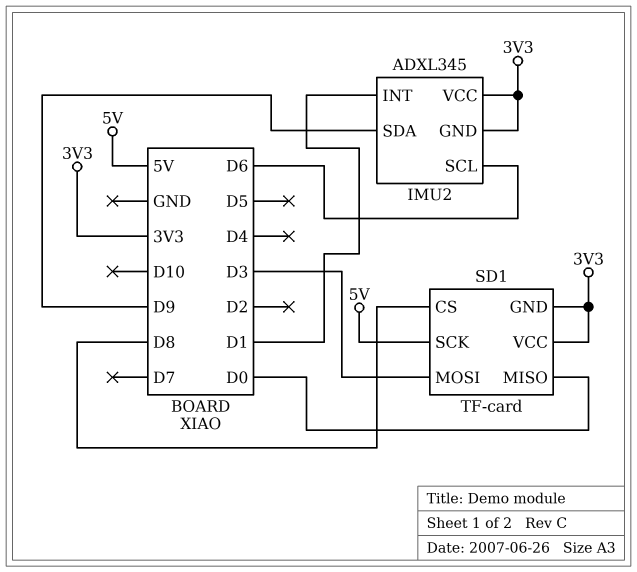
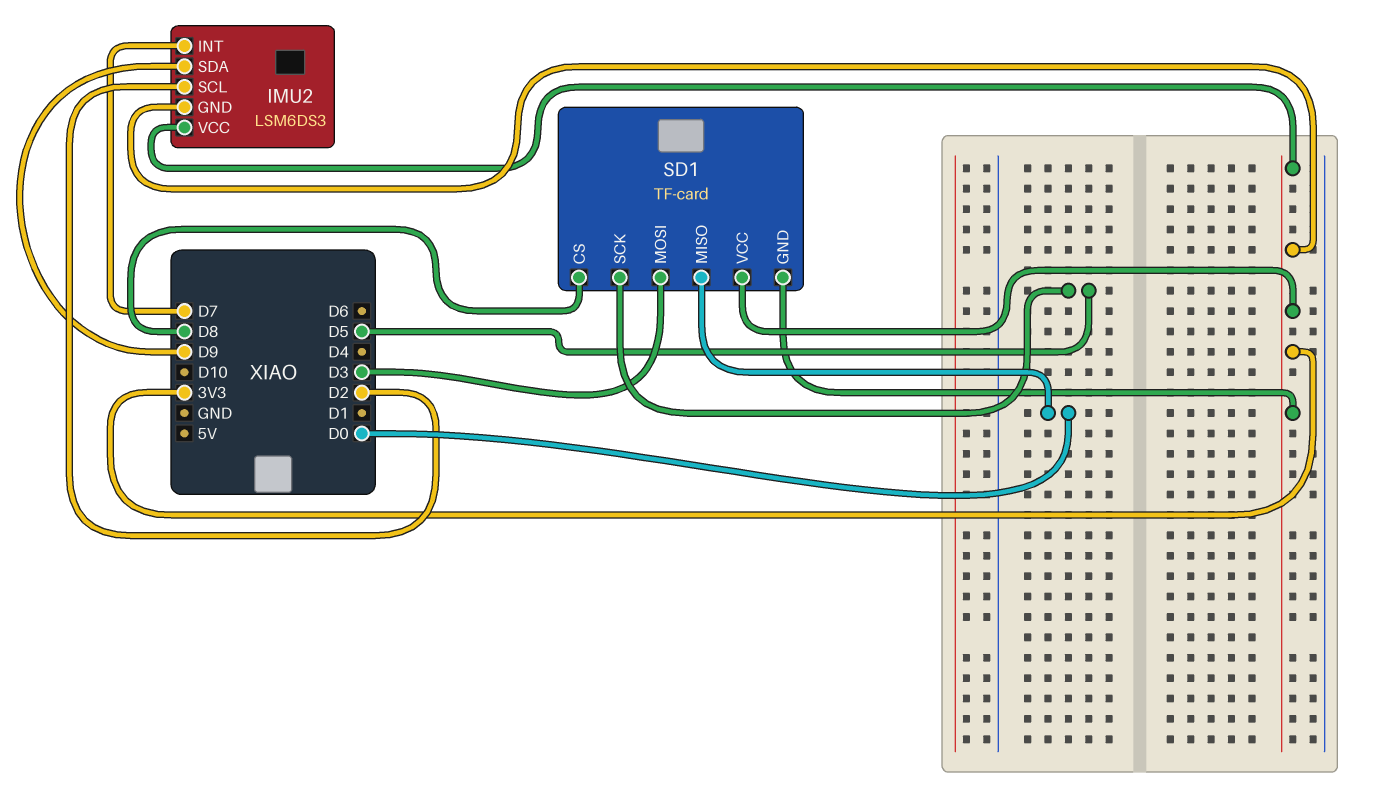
IMU2: ADXL345 -> LSM6DS3
IMU2 pin INT: D1 -> D7
IMU2 pin SCL: D6 -> D2
SD1 pin SCK: 5V -> D5

